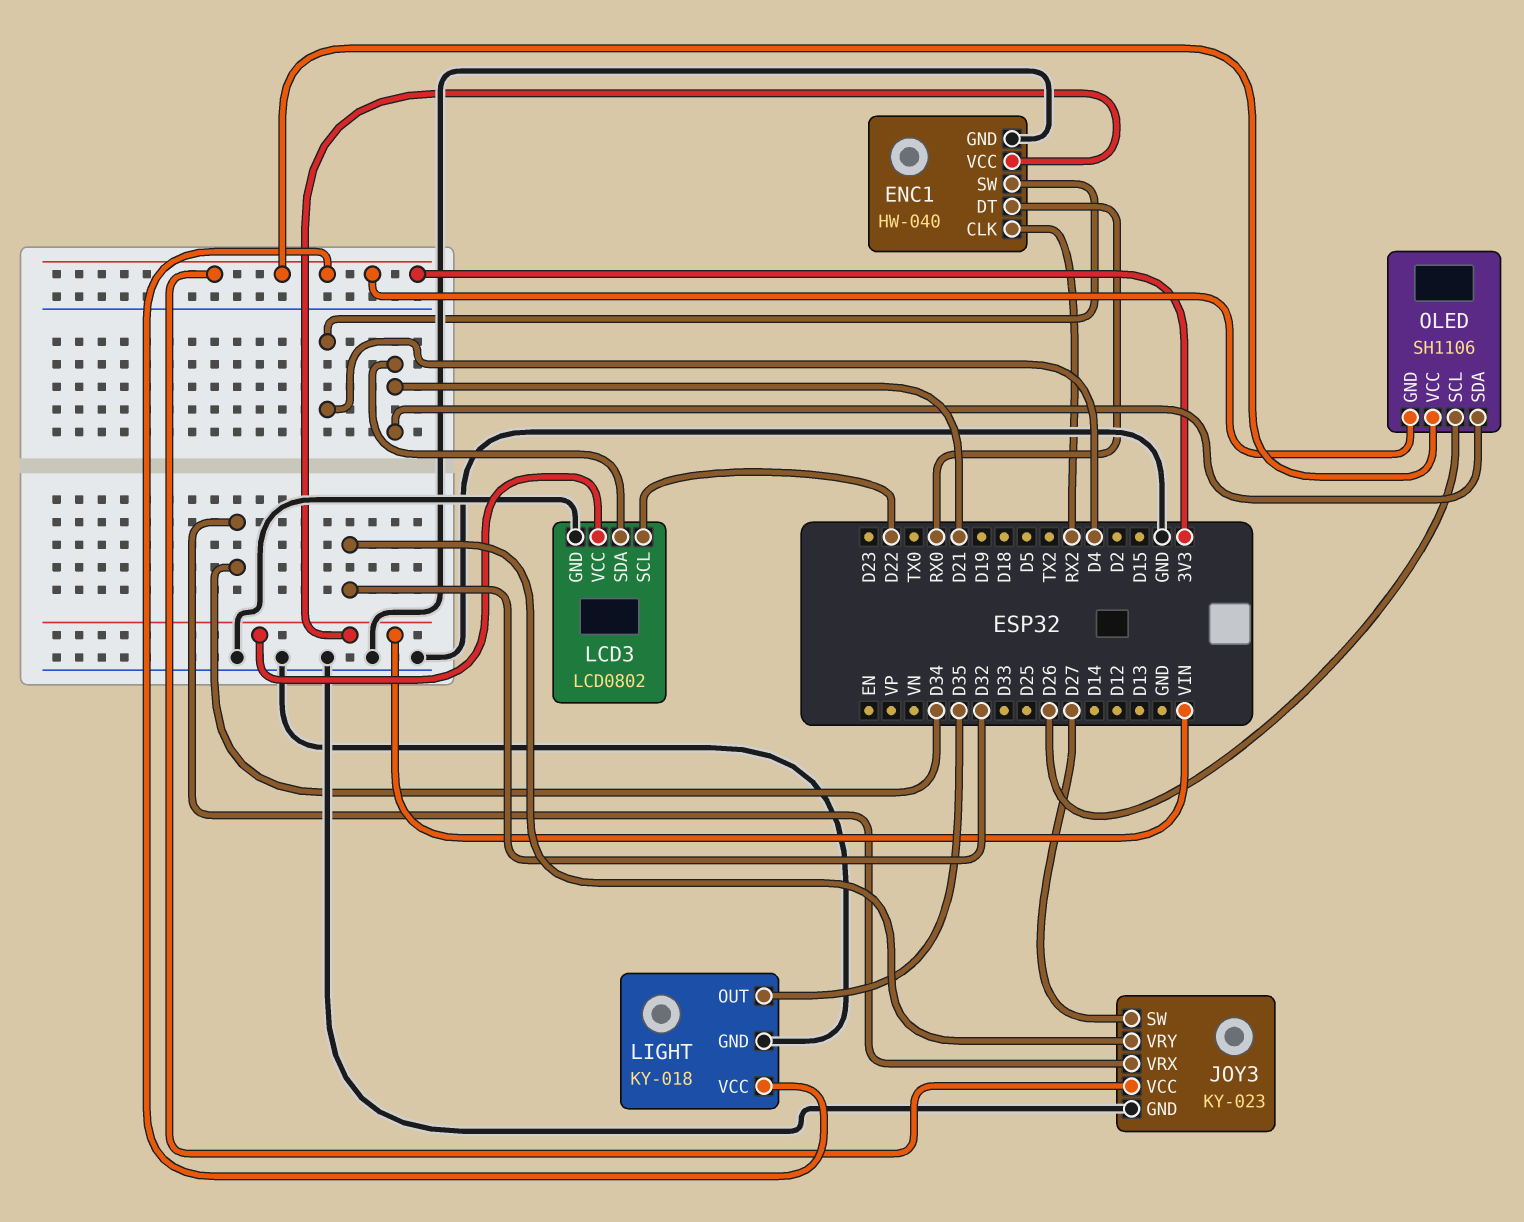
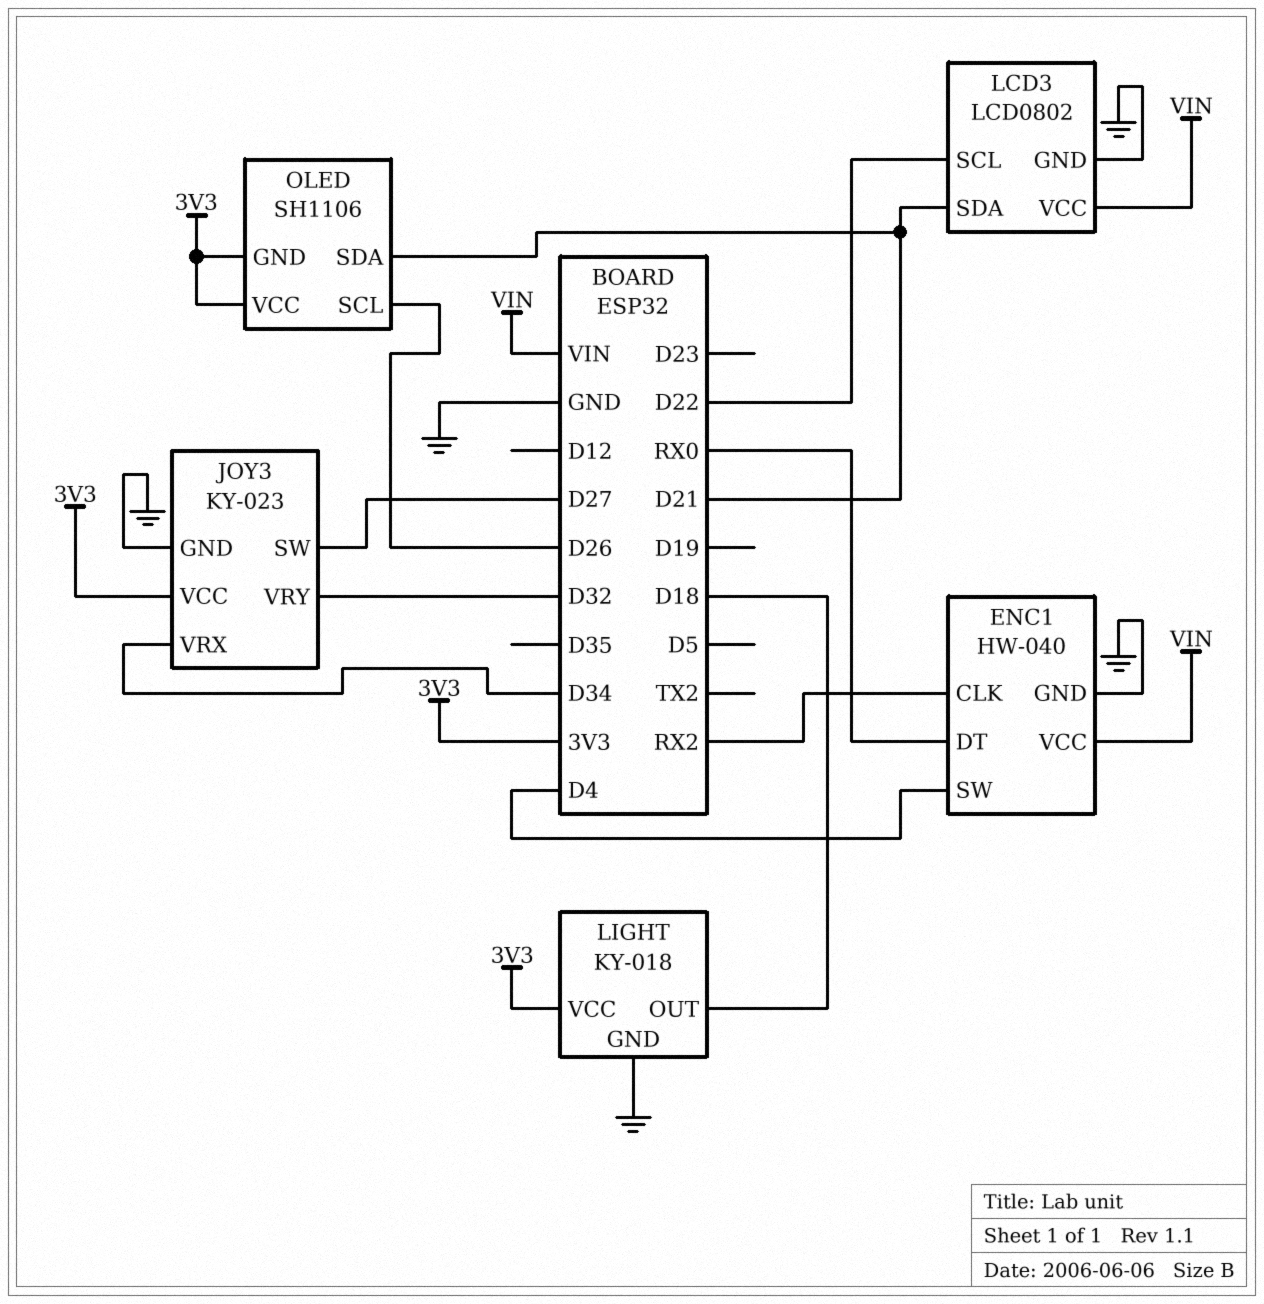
LIGHT pin OUT: D35 -> D18

